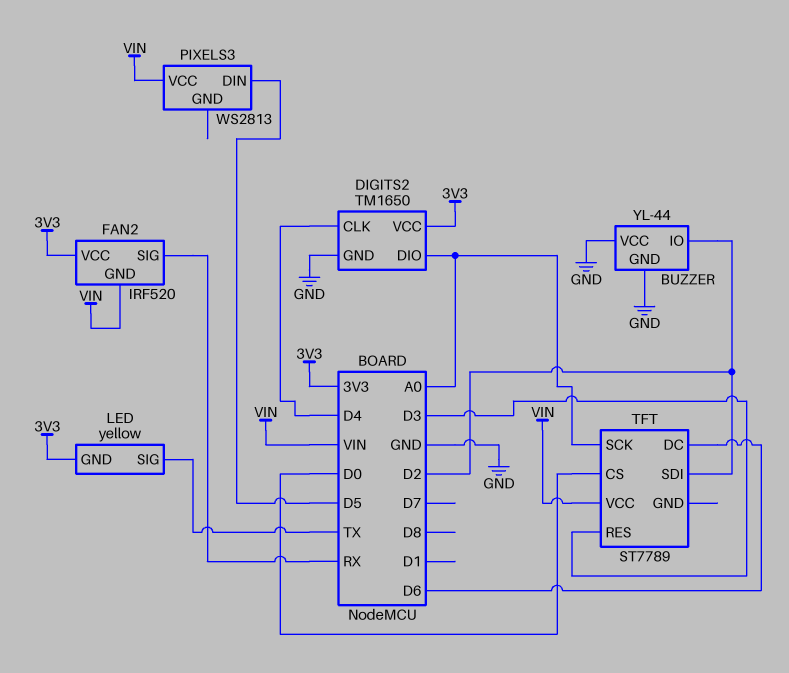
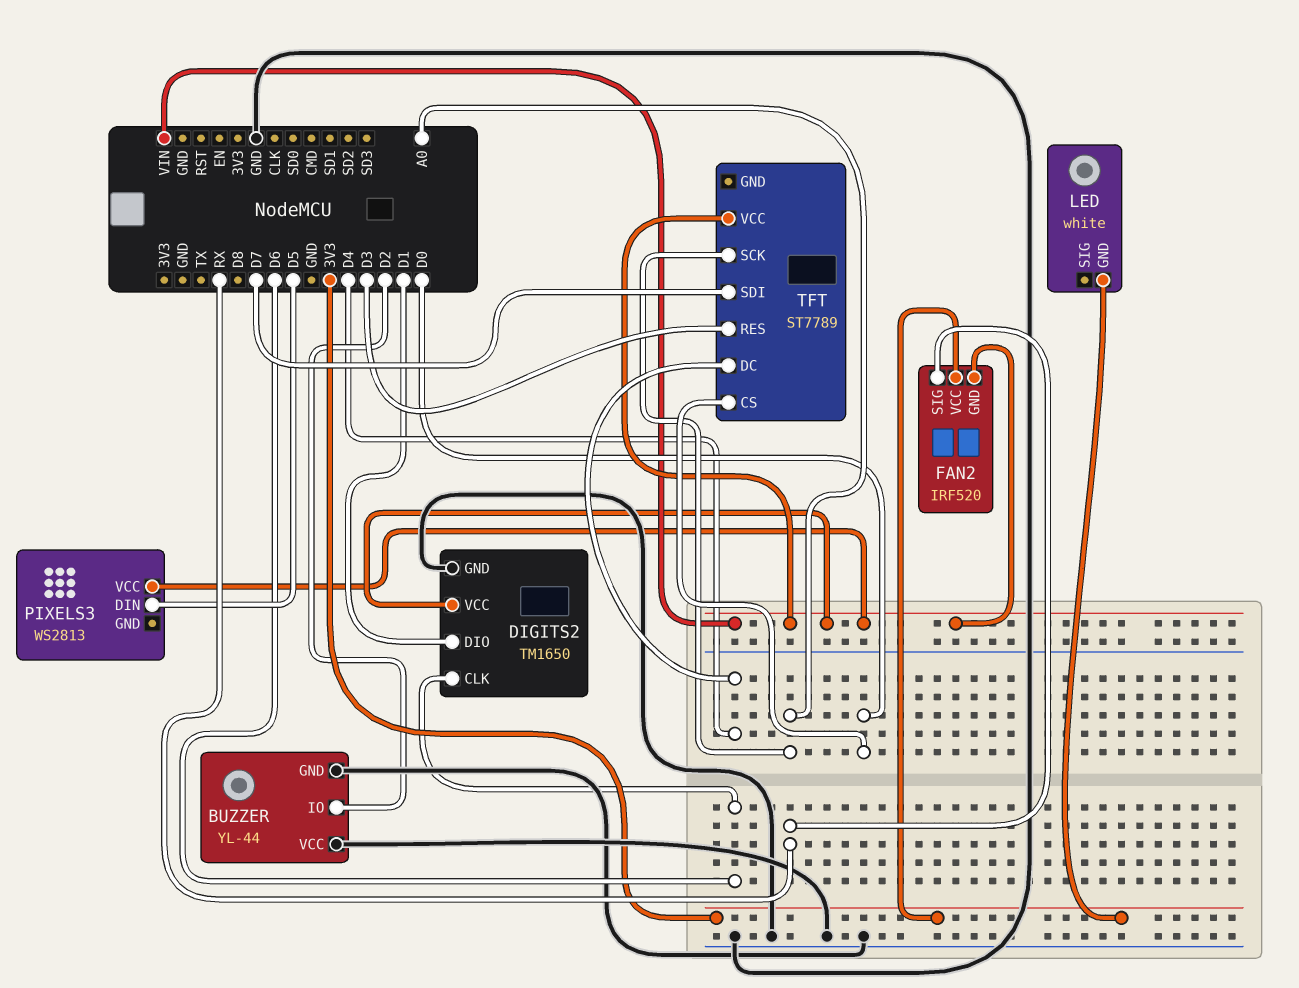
DIGITS2 pin CLK: D4 -> D6
DIGITS2 pin DIO: A0 -> D1
DIGITS2 pin VCC: 3V3 -> VIN
LED: yellow -> white
LED pin SIG: TX -> none
TFT pin DC: D6 -> D4
TFT pin SDI: D2 -> D7

